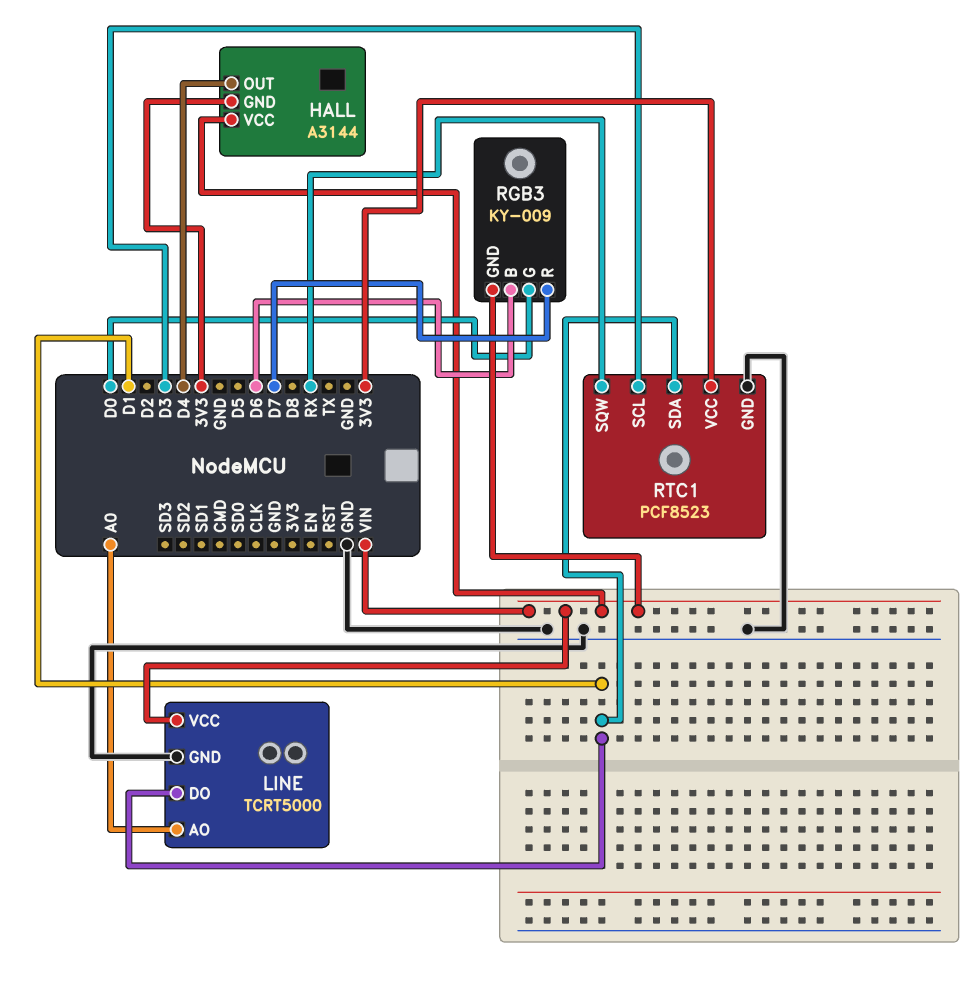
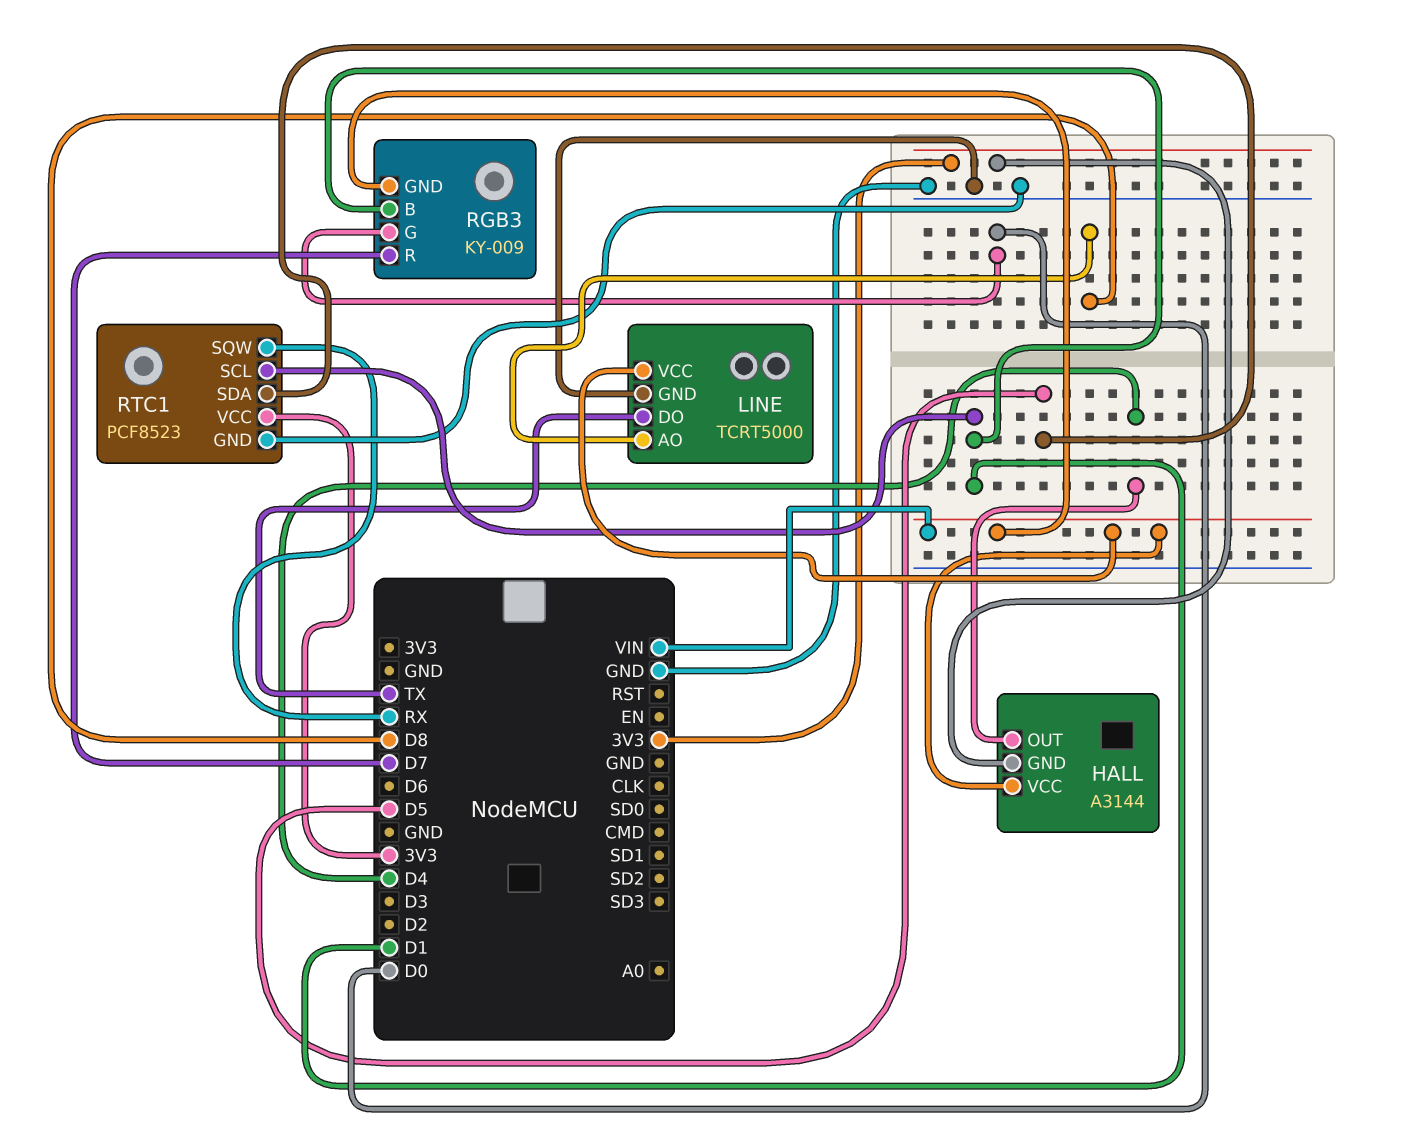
LINE pin AO: A0 -> D8
LINE pin DO: D1 -> TX
RGB3 pin B: D6 -> D1
RTC1 pin SCL: D3 -> D1
RTC1 pin SDA: D1 -> D5

